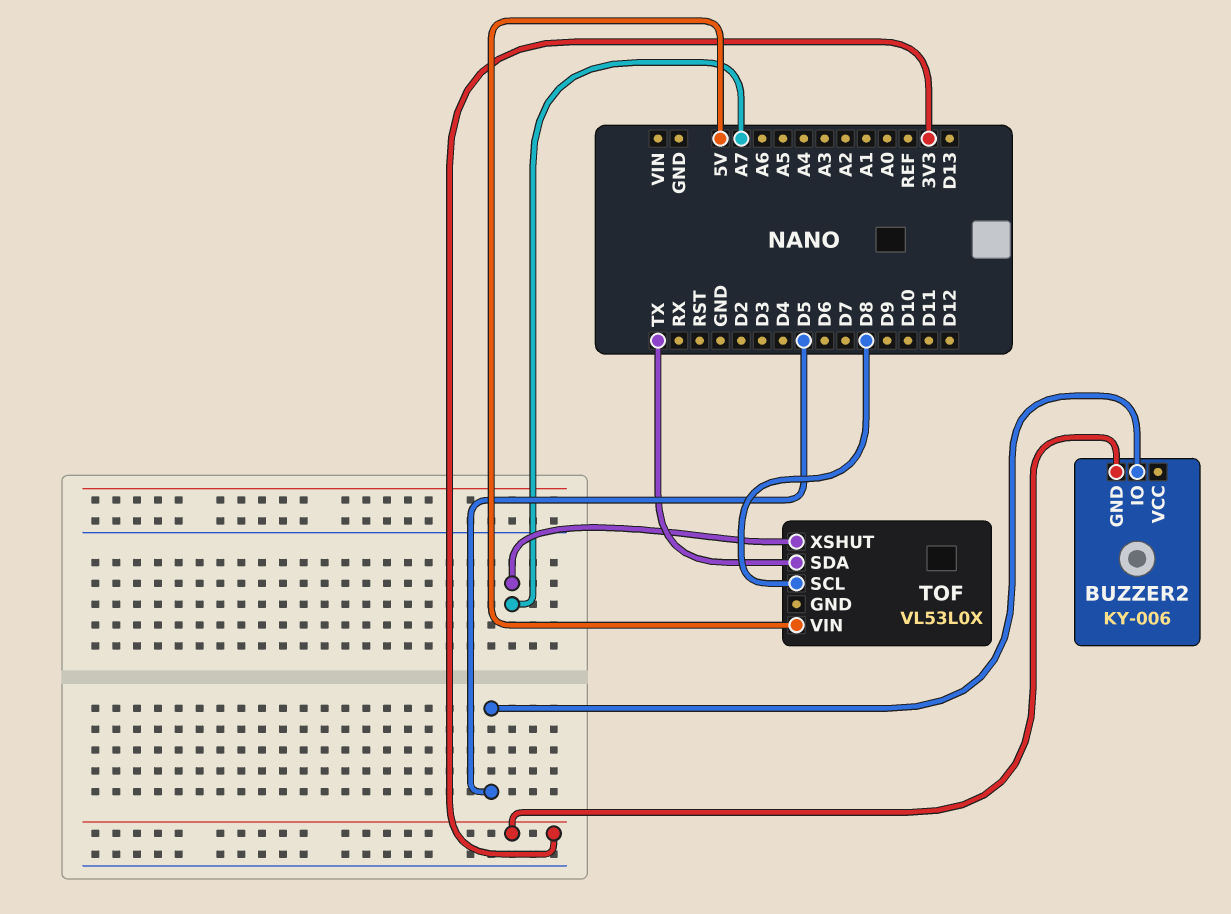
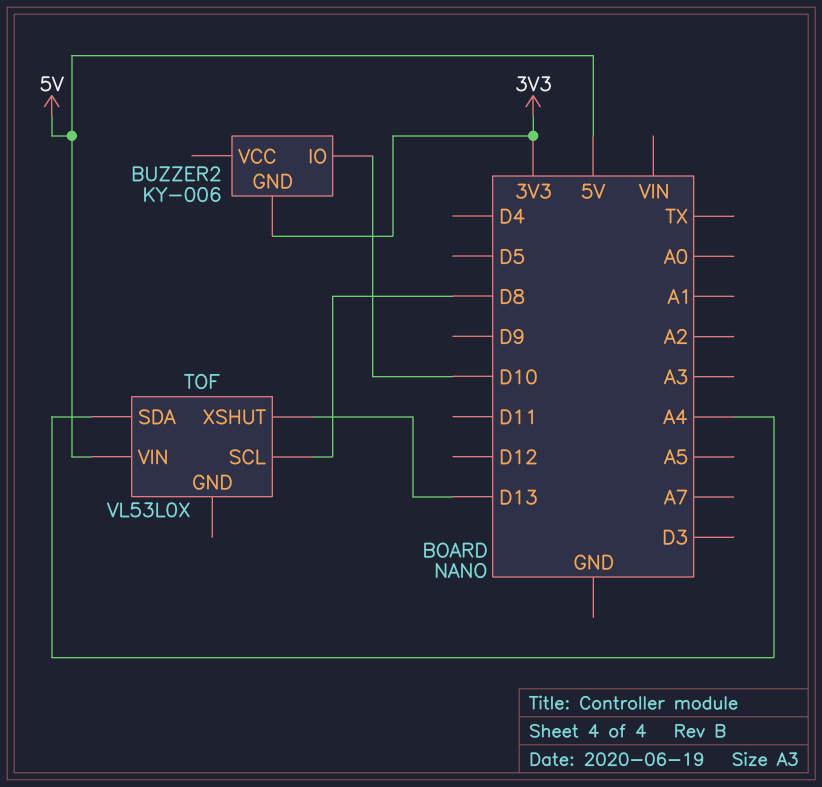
BUZZER2 pin IO: D5 -> D10
TOF pin SDA: TX -> A4
TOF pin XSHUT: A7 -> D13

